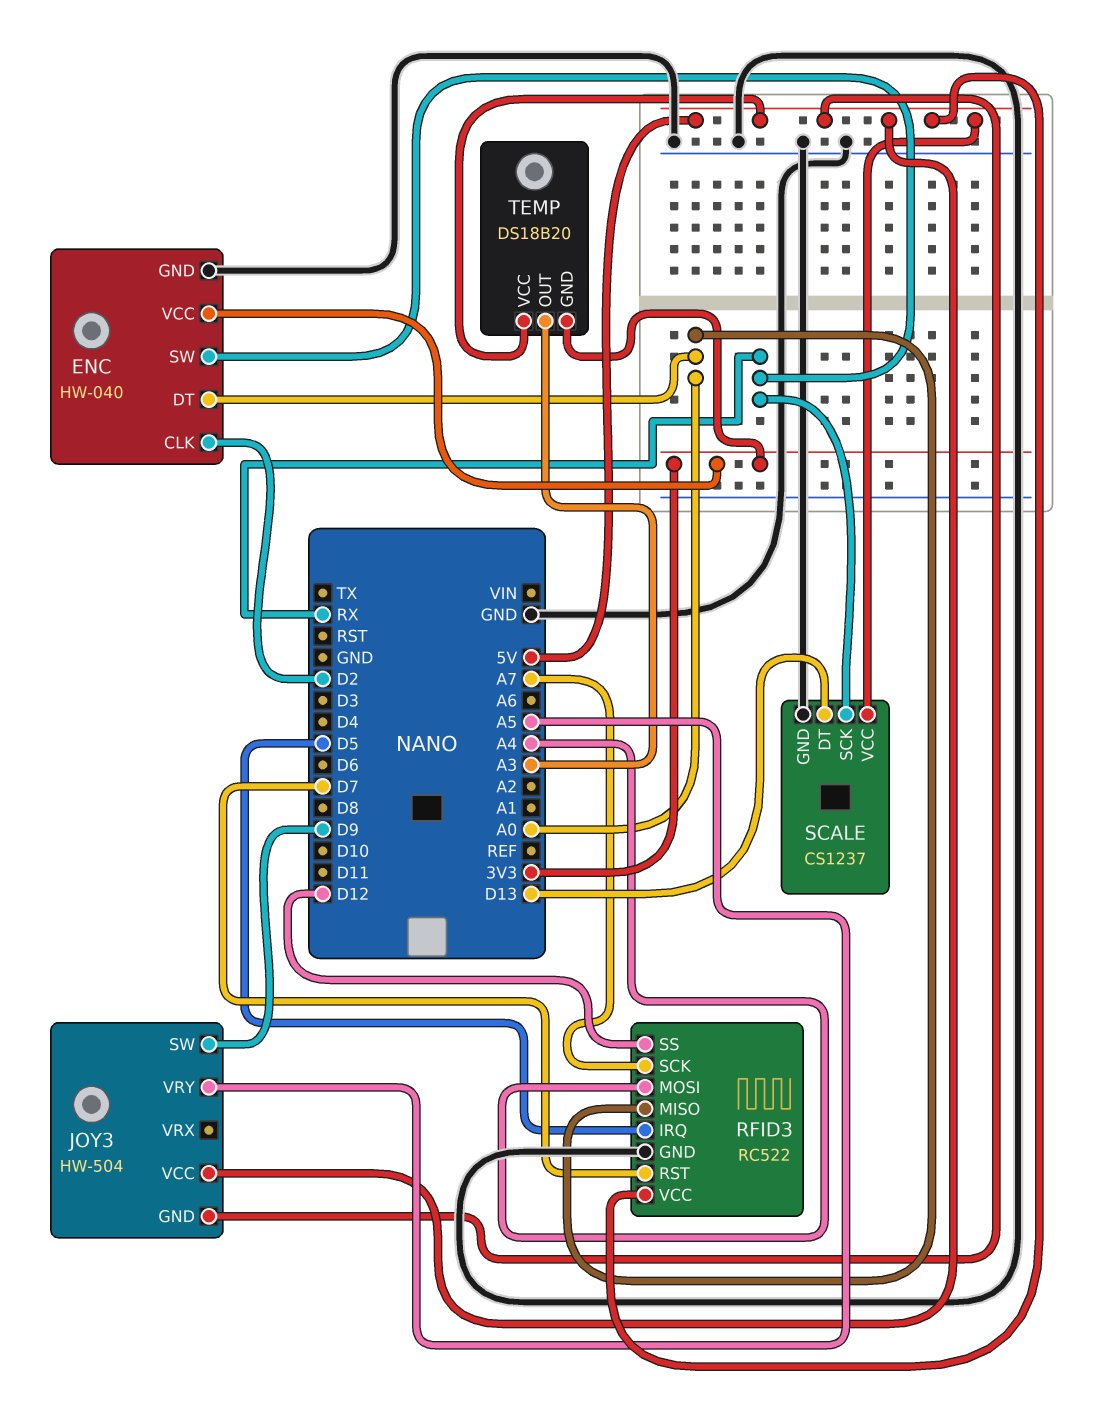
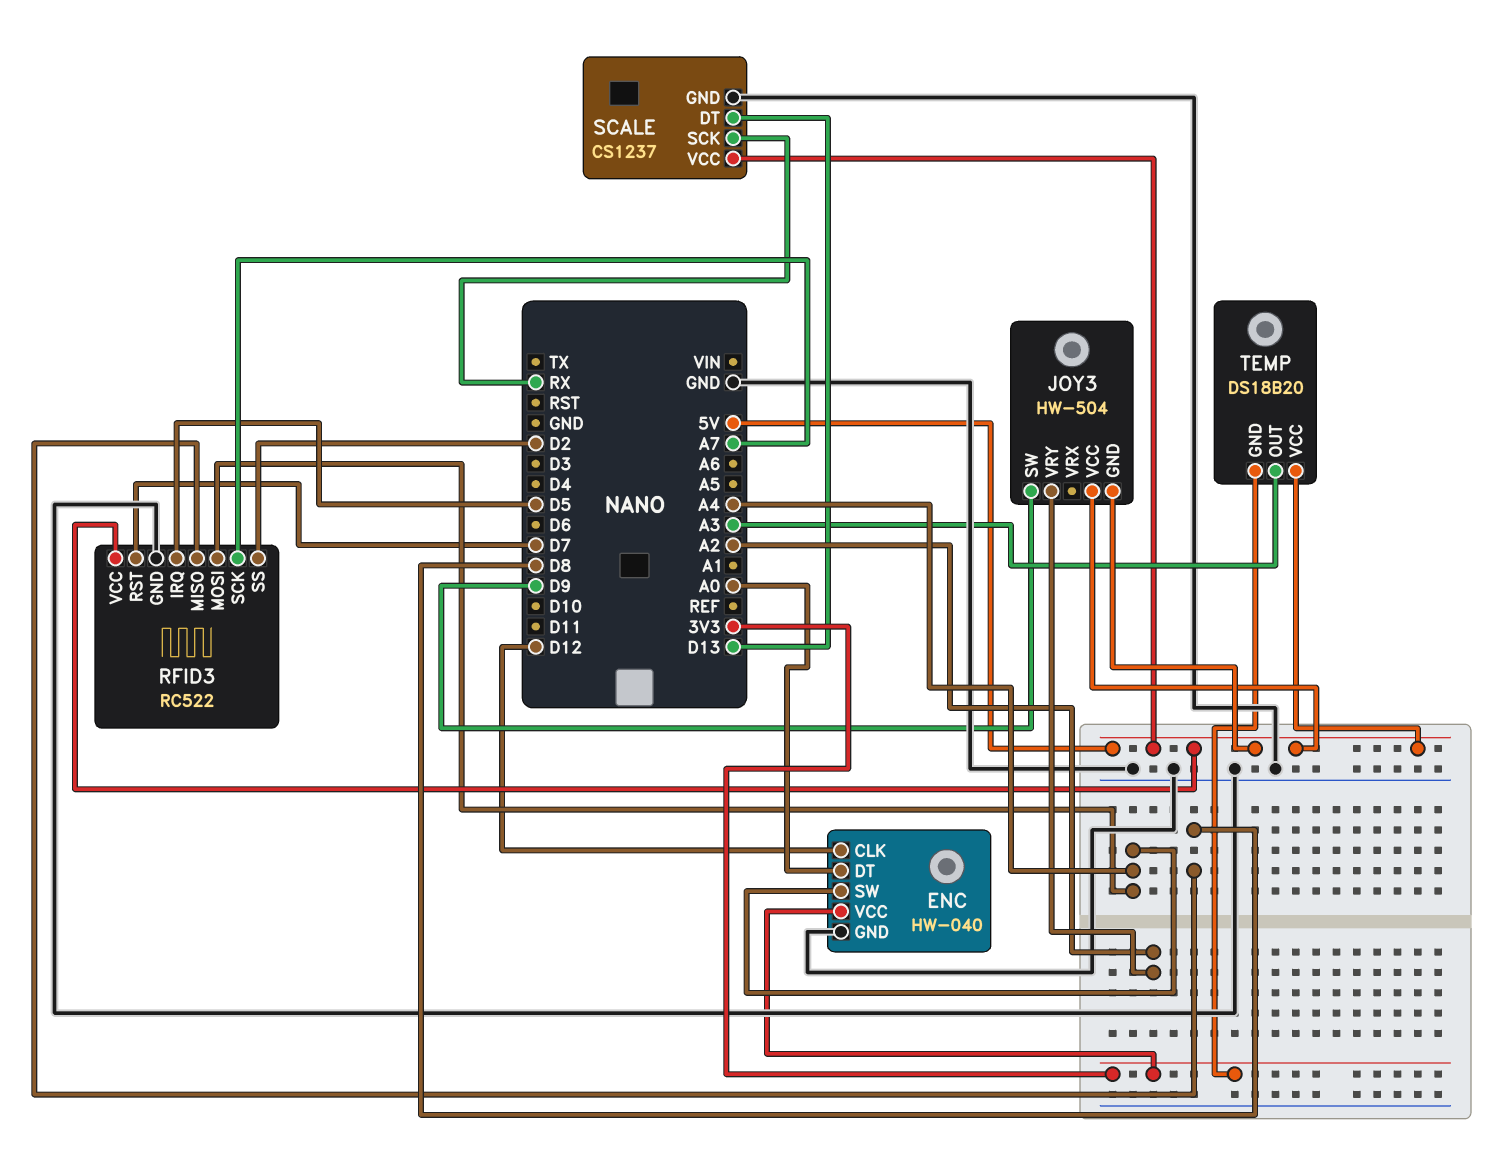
ENC pin CLK: D2 -> D12
ENC pin SW: RX -> A4
JOY3 pin VRY: A5 -> A2
RFID3 pin MISO: A0 -> D8
RFID3 pin SS: D12 -> D2

